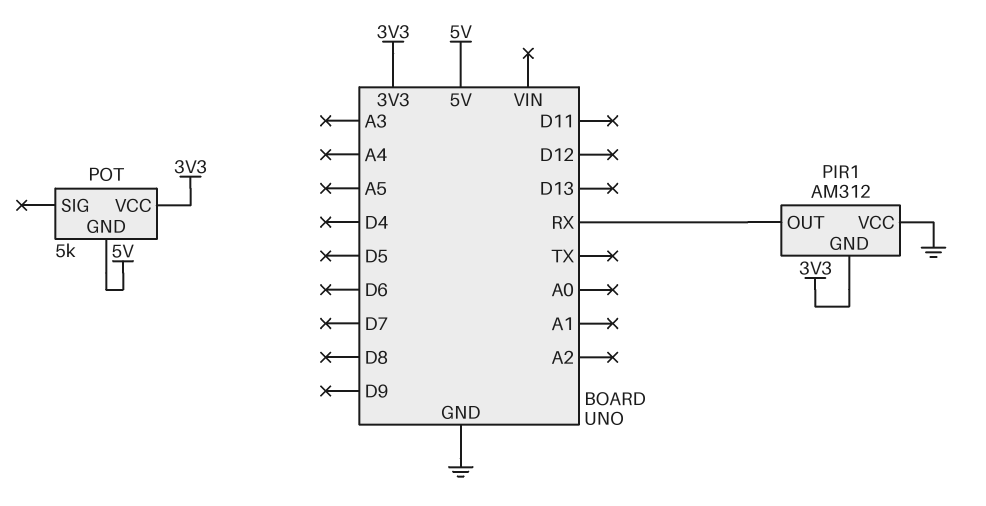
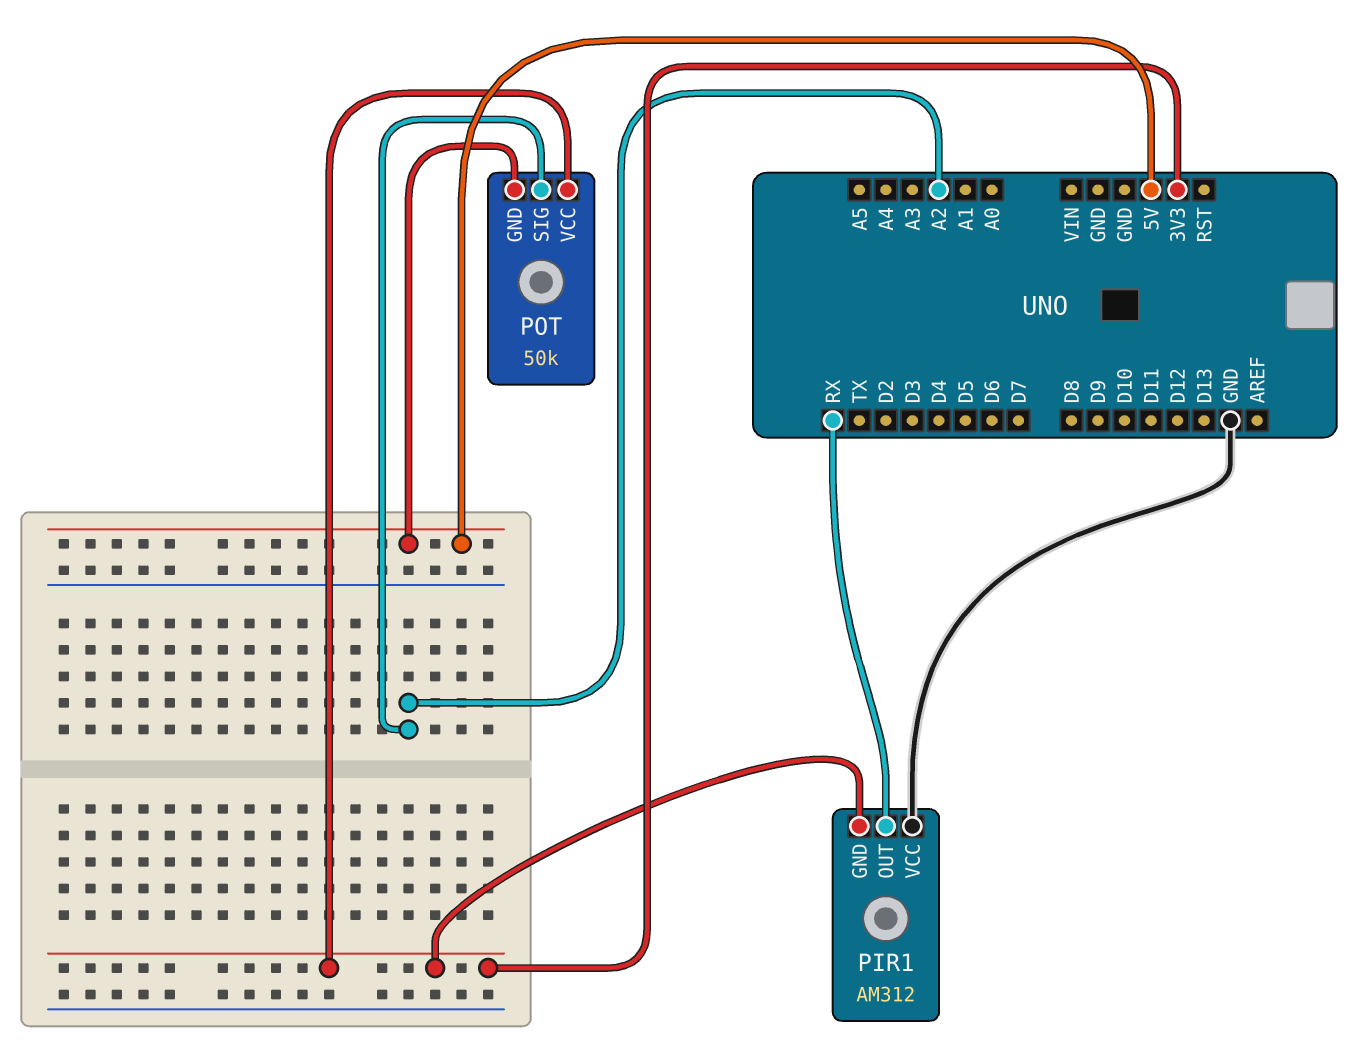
POT: 5k -> 50k
POT pin SIG: none -> A2

